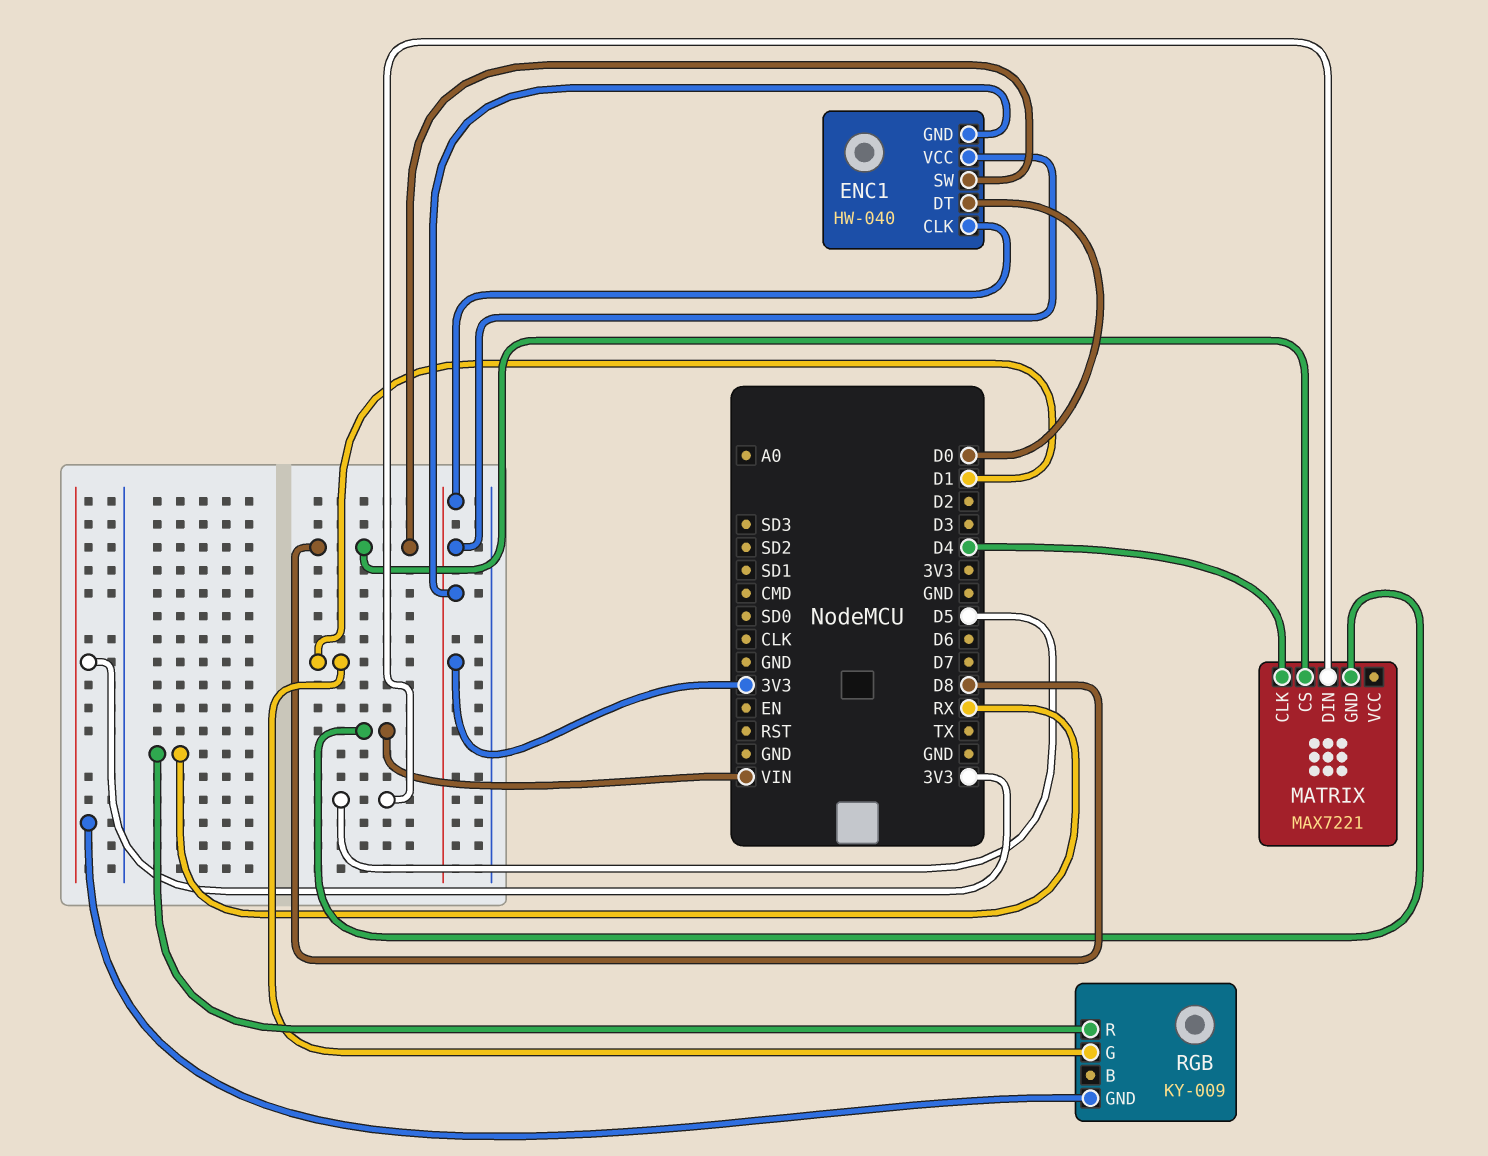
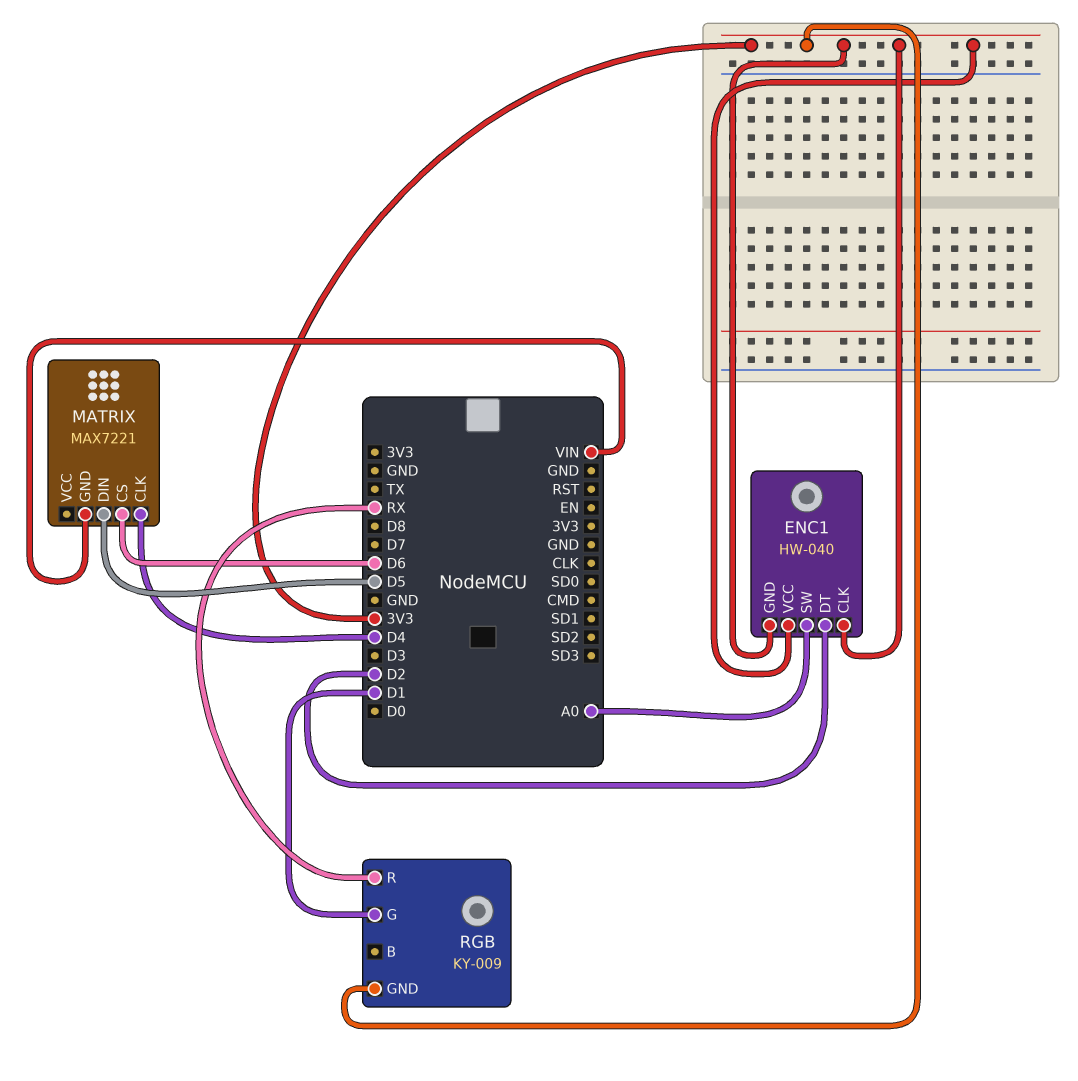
ENC1 pin DT: D0 -> D2
ENC1 pin SW: D8 -> A0
MATRIX pin CS: D8 -> D6

